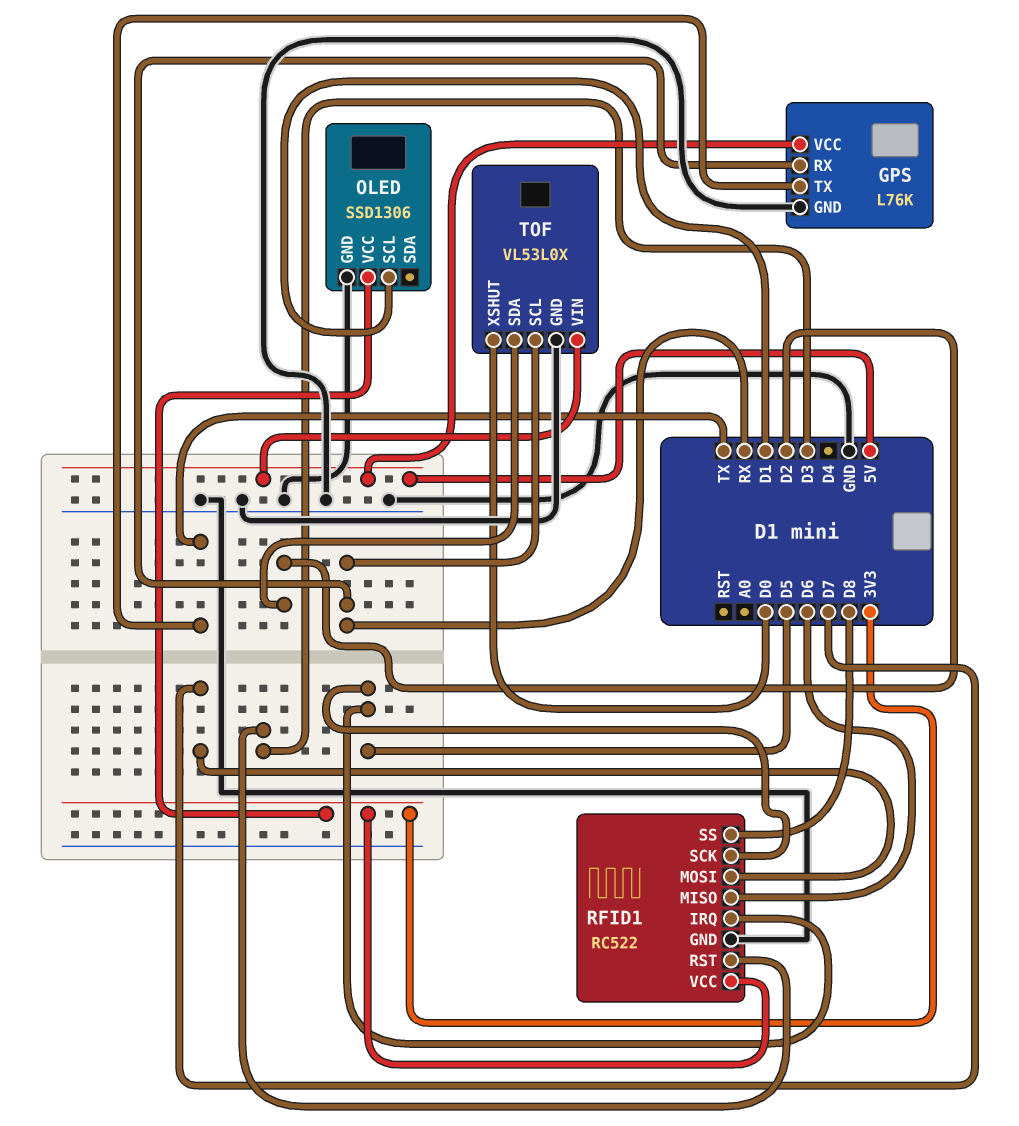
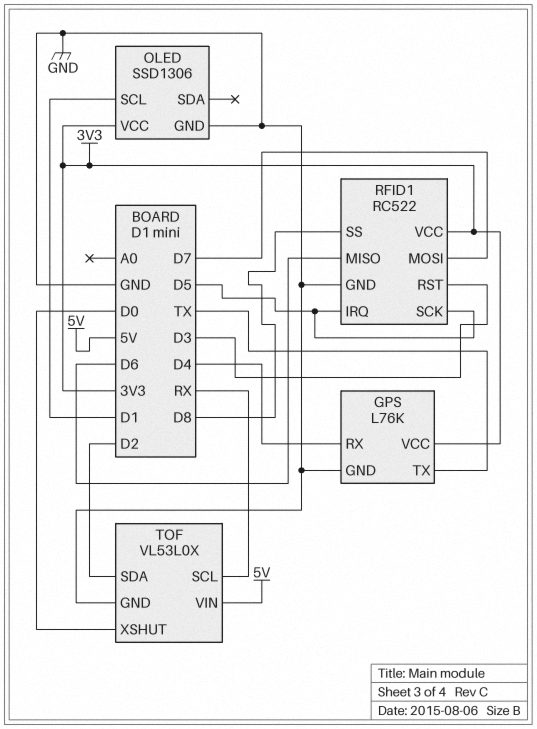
GPS pin RX: RX -> D4
GPS pin VCC: 5V -> 3V3

